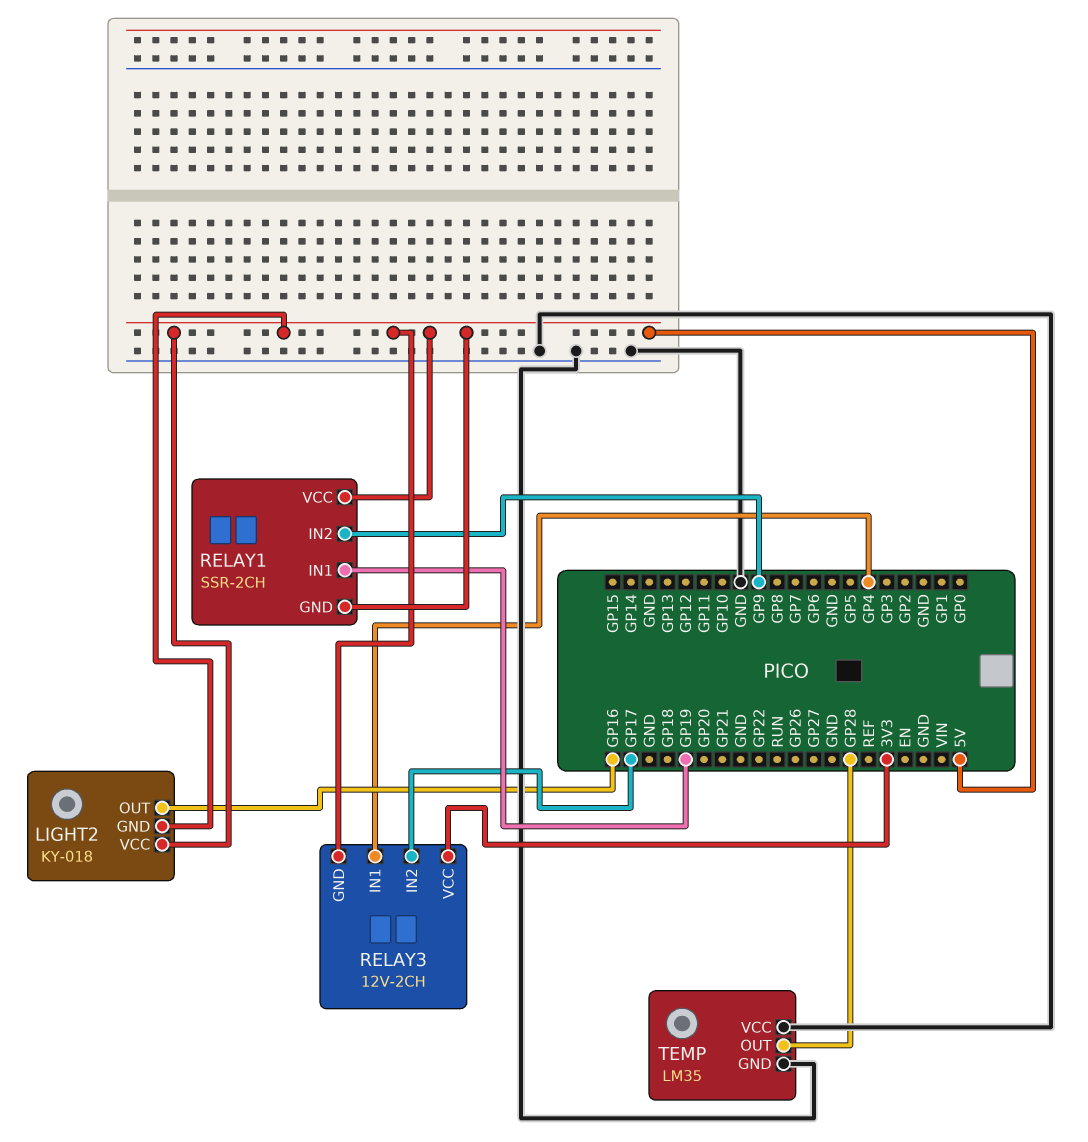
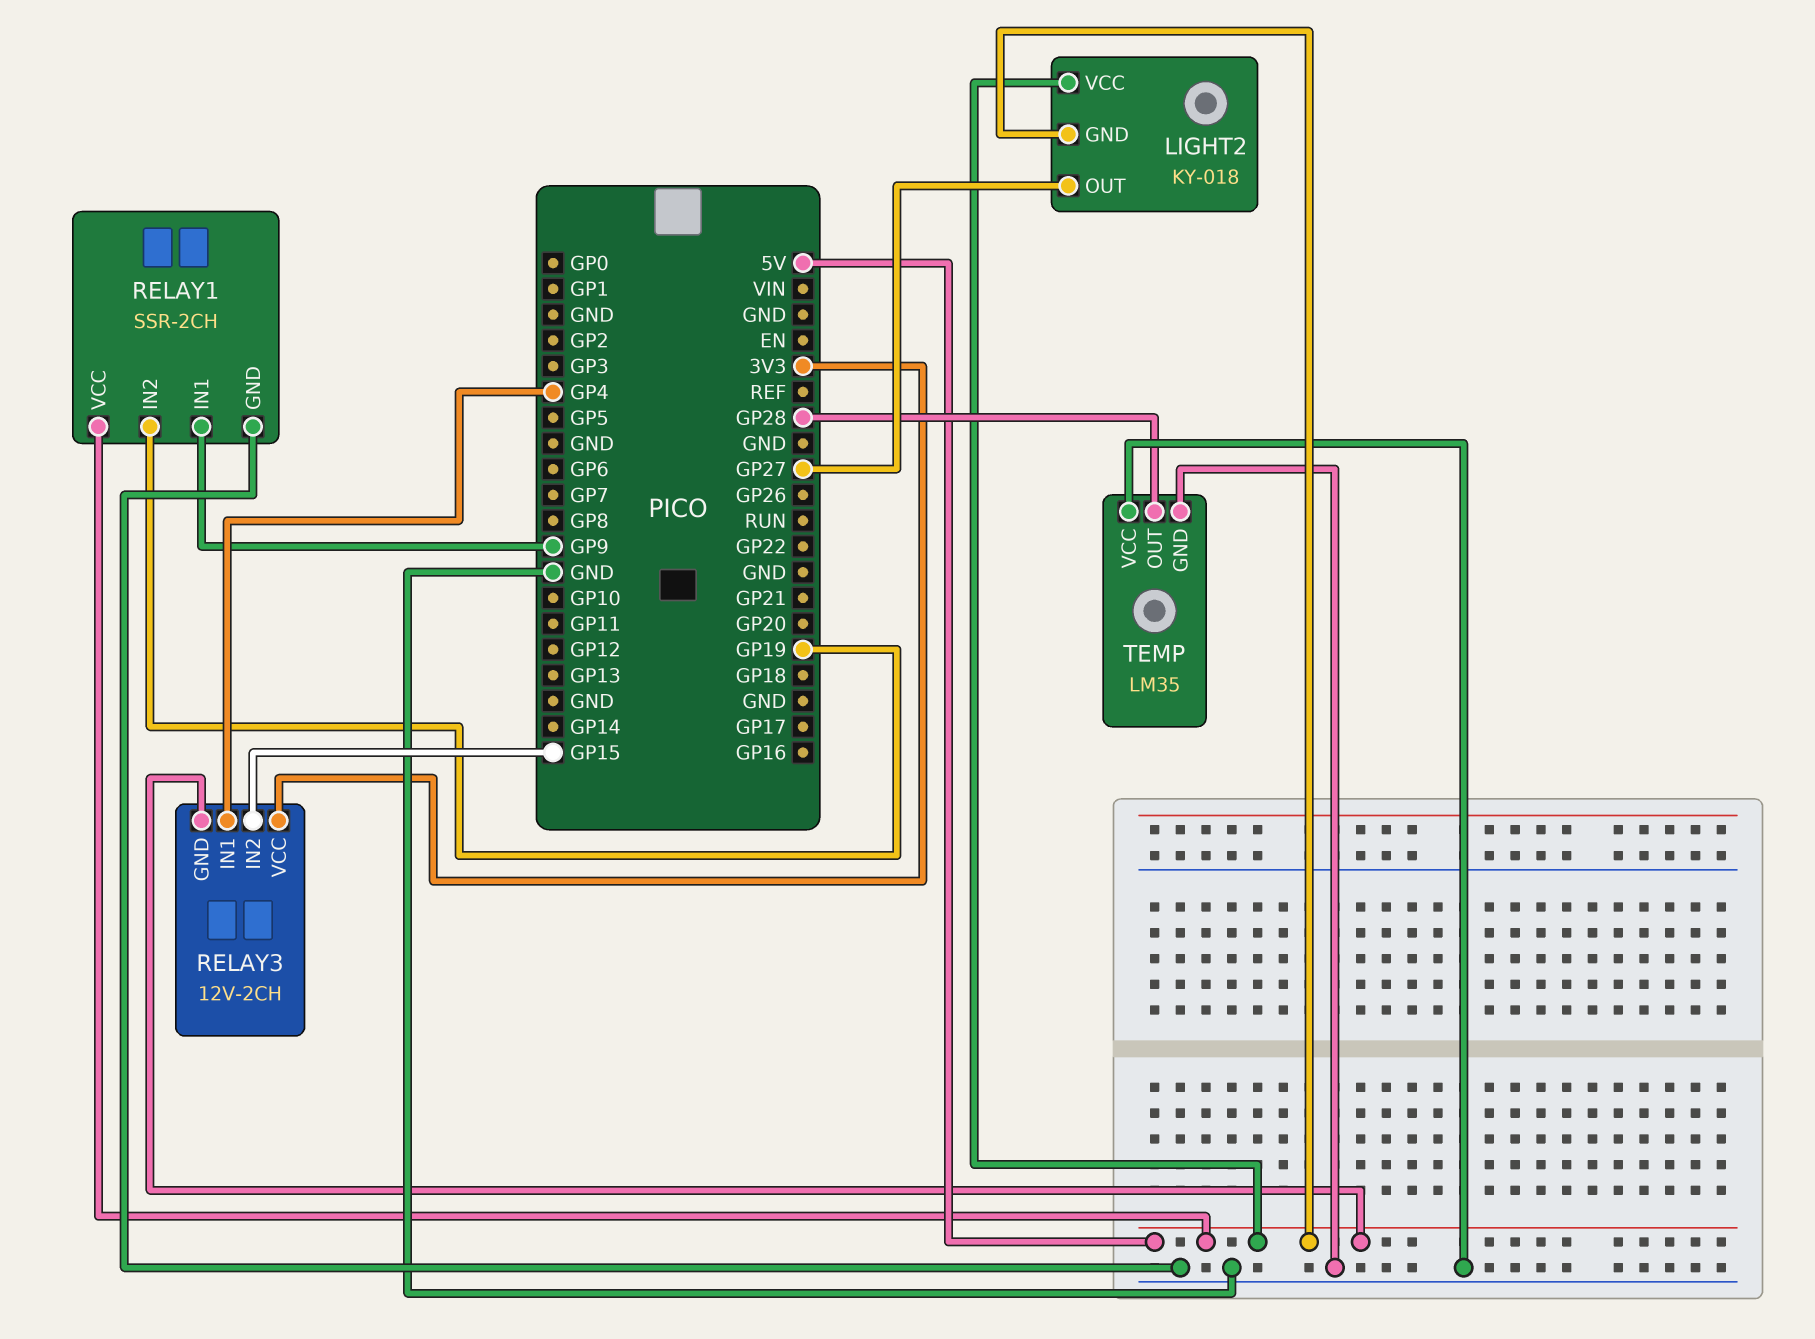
LIGHT2 pin OUT: GP16 -> GP27
RELAY1 pin GND: 5V -> GND
RELAY1 pin IN1: GP19 -> GP9
RELAY1 pin IN2: GP9 -> GP19
RELAY3 pin IN2: GP17 -> GP15

